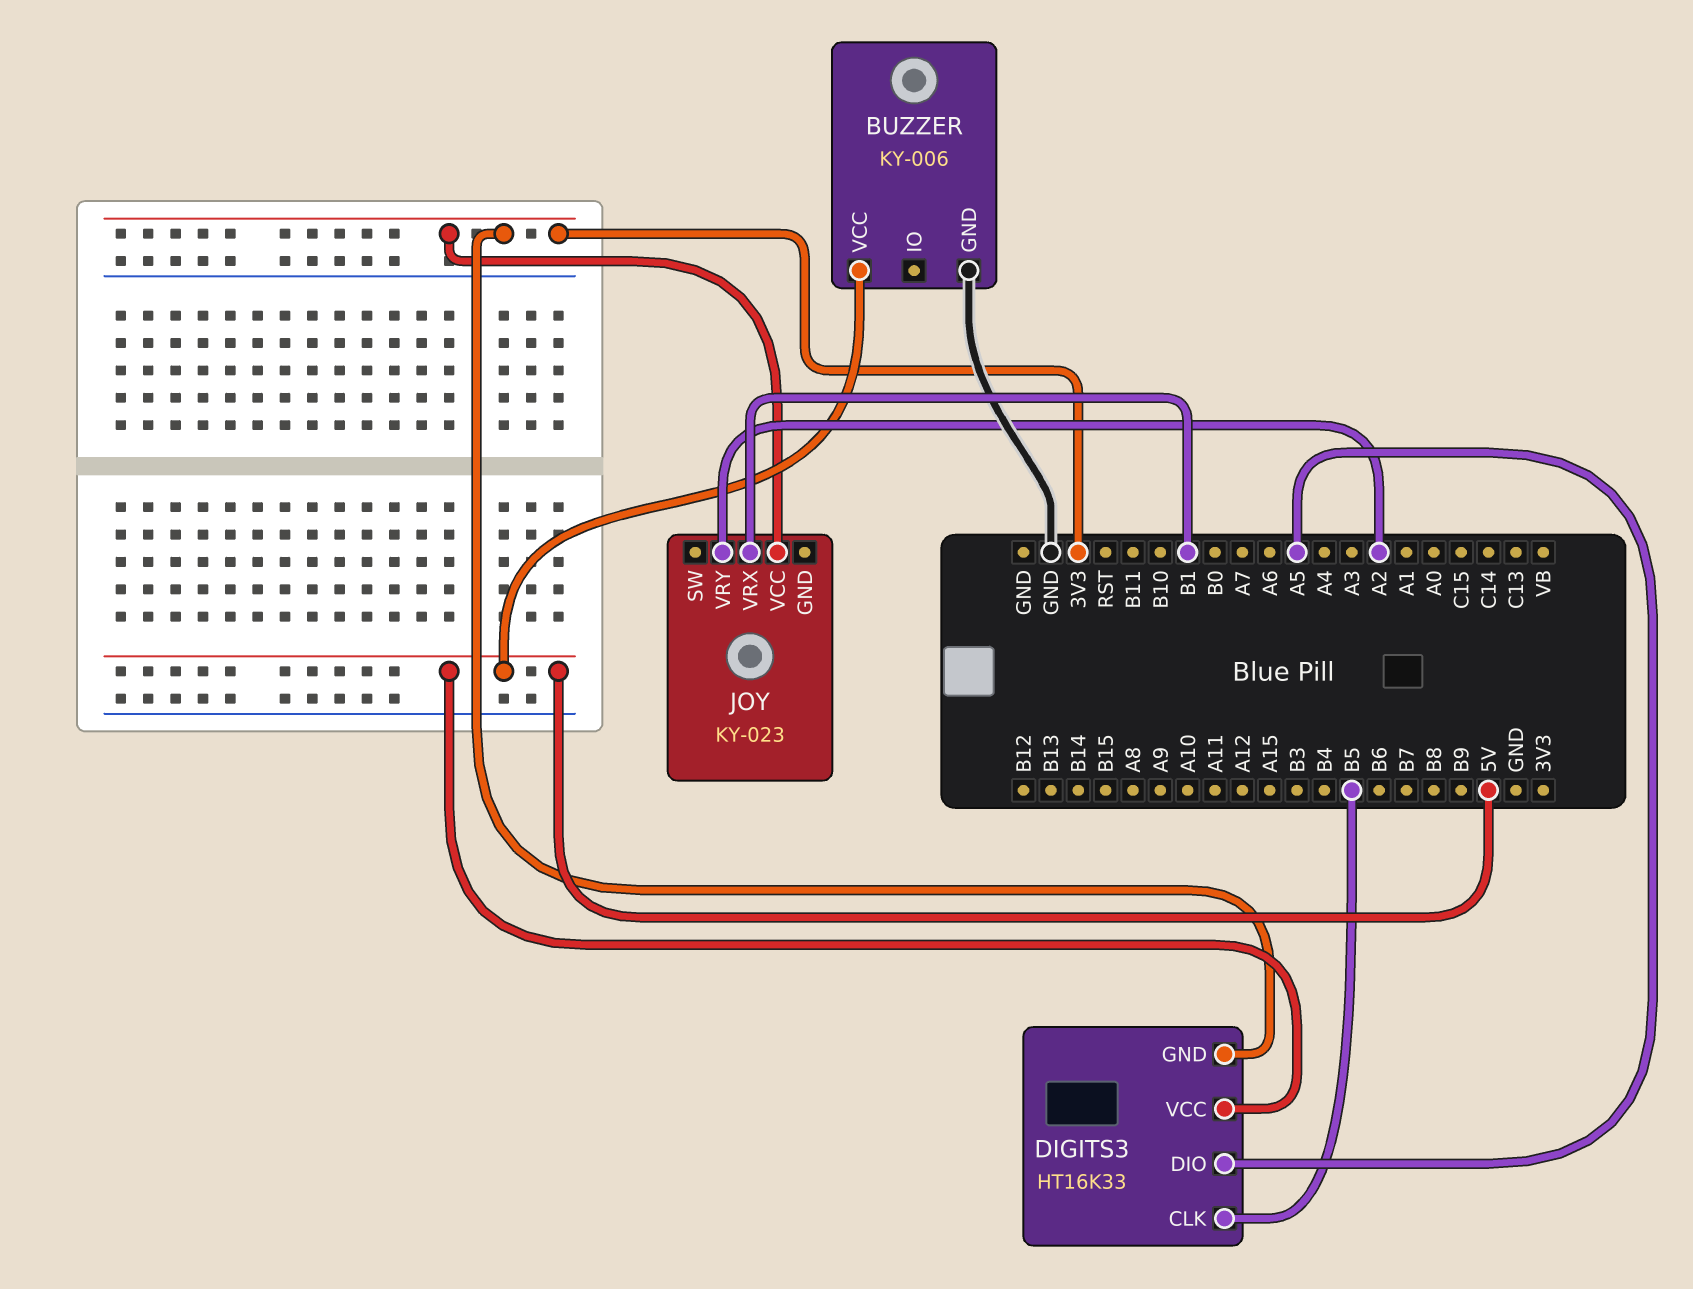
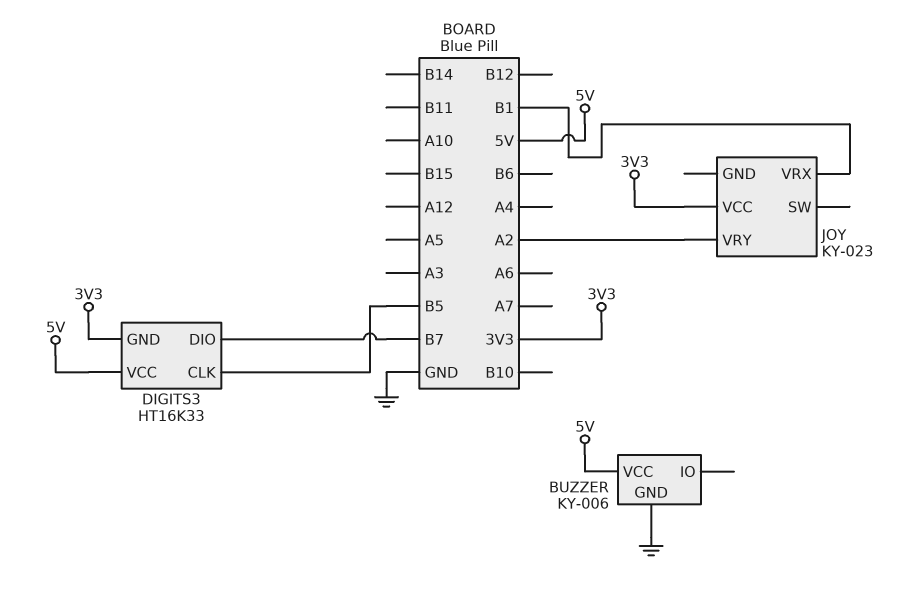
DIGITS3 pin DIO: A5 -> B7

